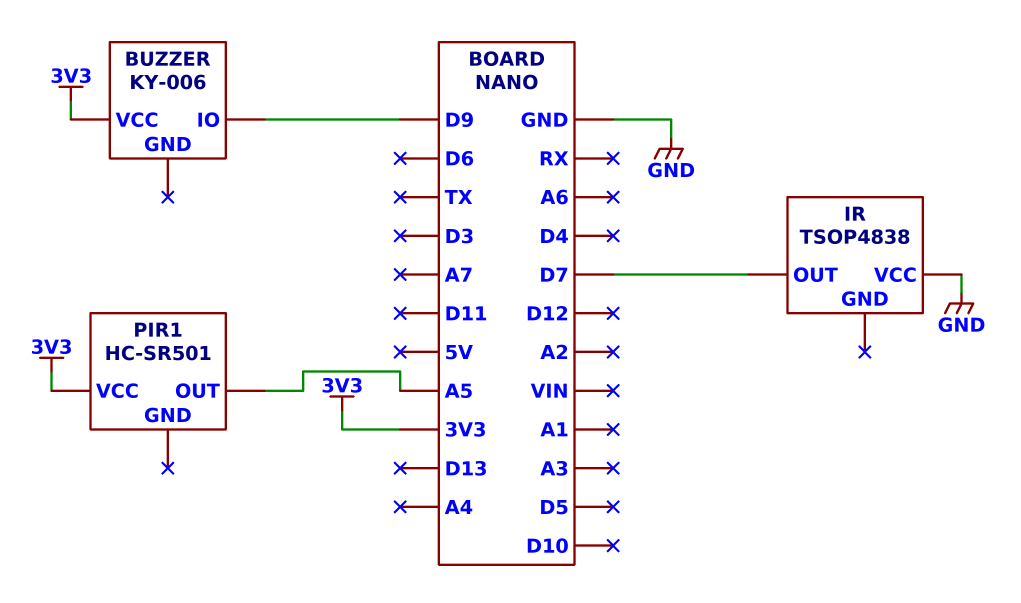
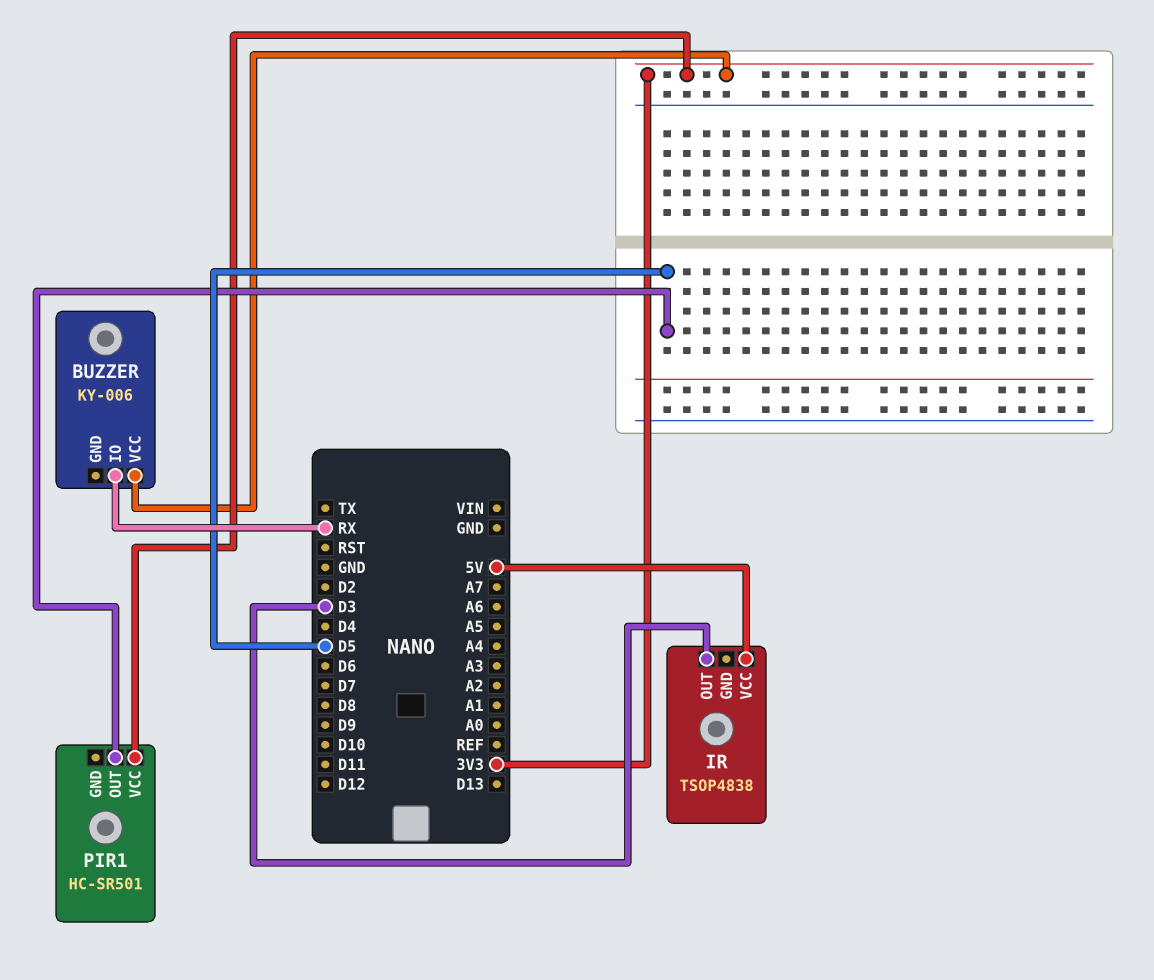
BUZZER pin IO: D9 -> RX
IR pin OUT: D7 -> D3
IR pin VCC: GND -> 5V
PIR1 pin OUT: A5 -> D5

